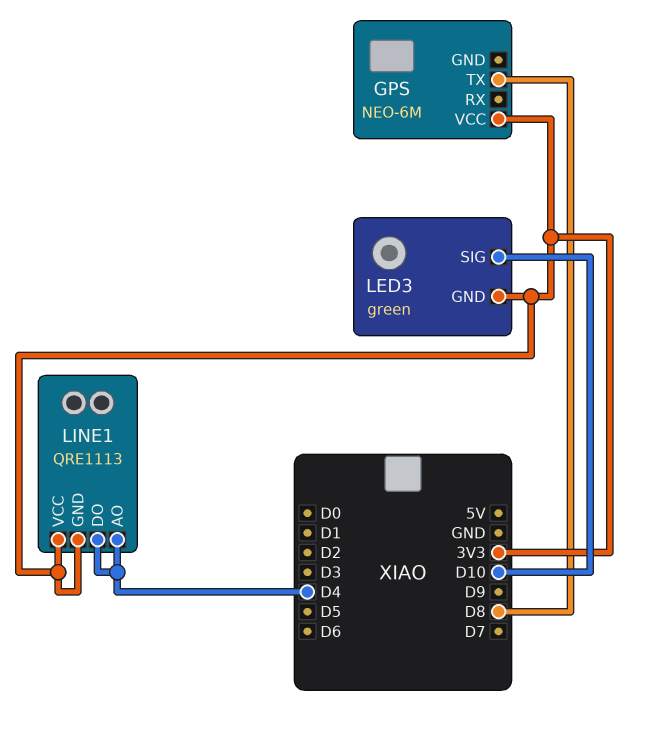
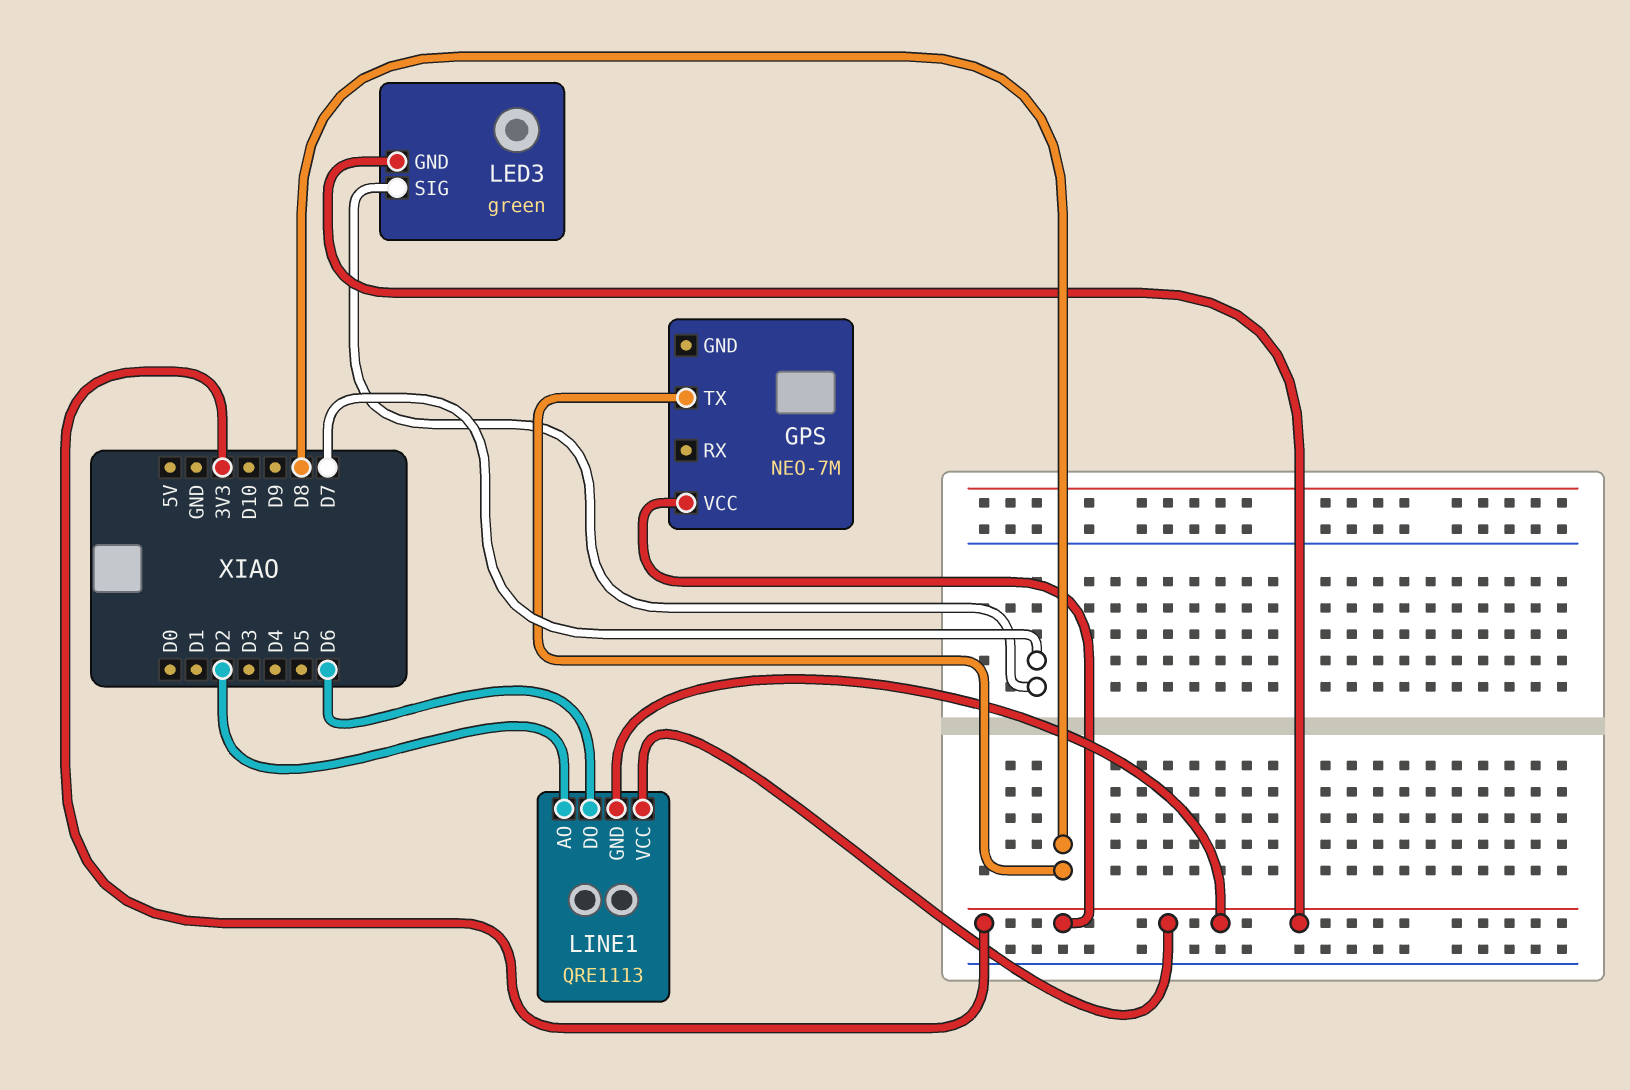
GPS: NEO-6M -> NEO-7M
LED3 pin SIG: D10 -> D7
LINE1 pin AO: D4 -> D2
LINE1 pin DO: D4 -> D6

